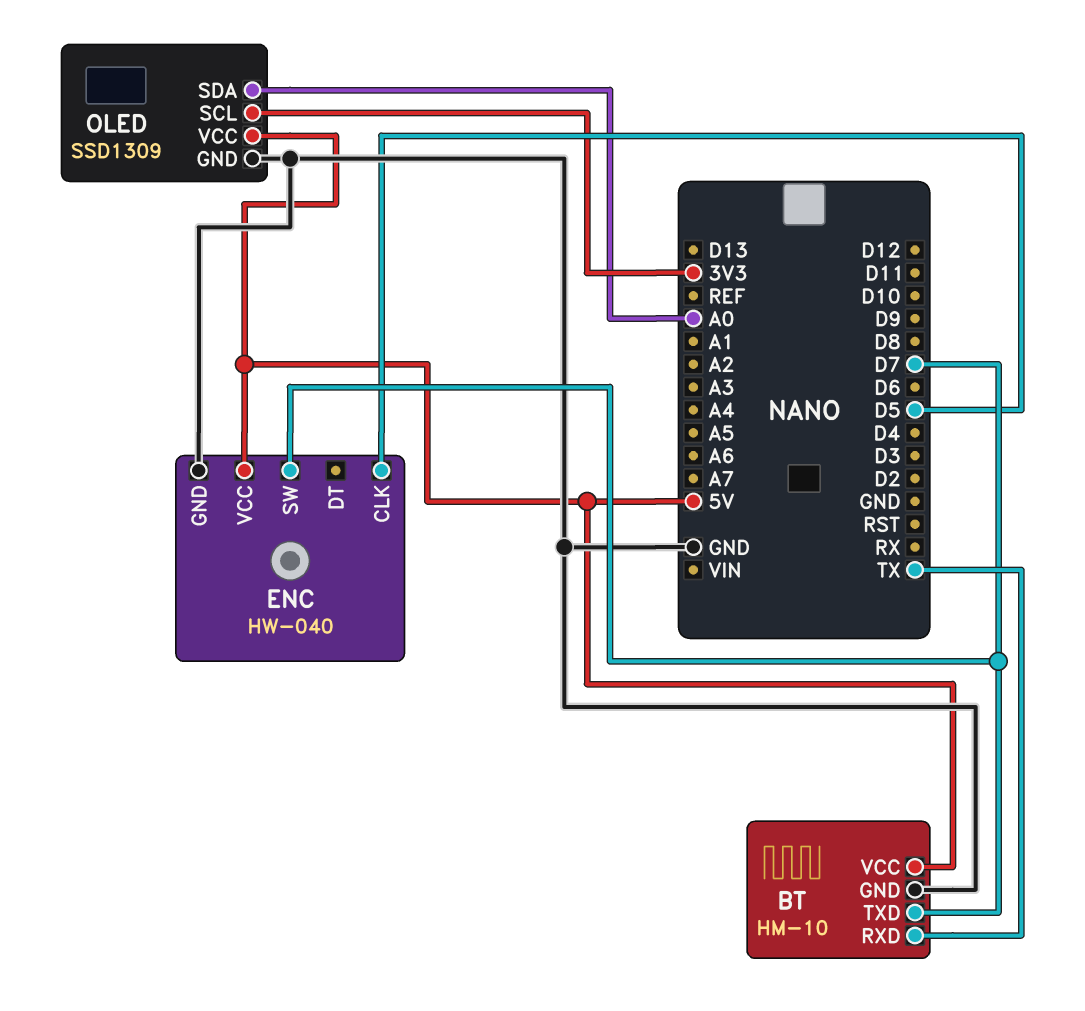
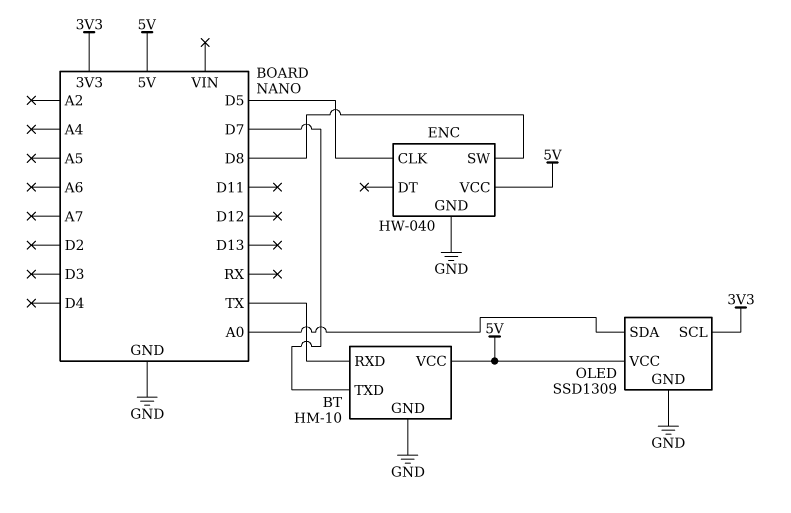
ENC pin SW: D7 -> D8

